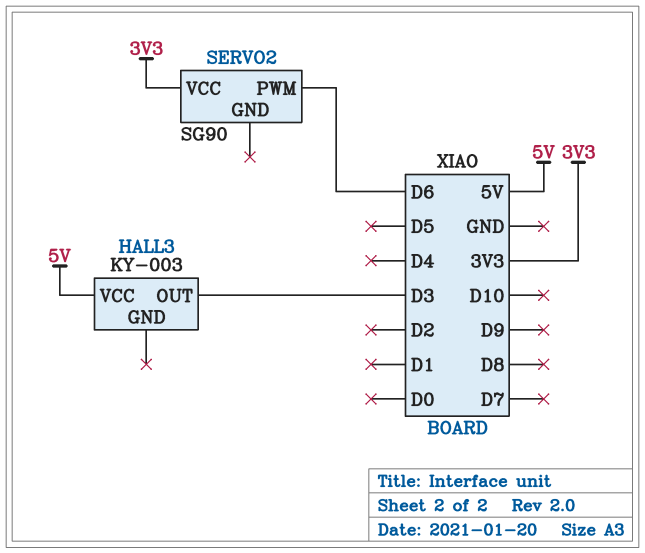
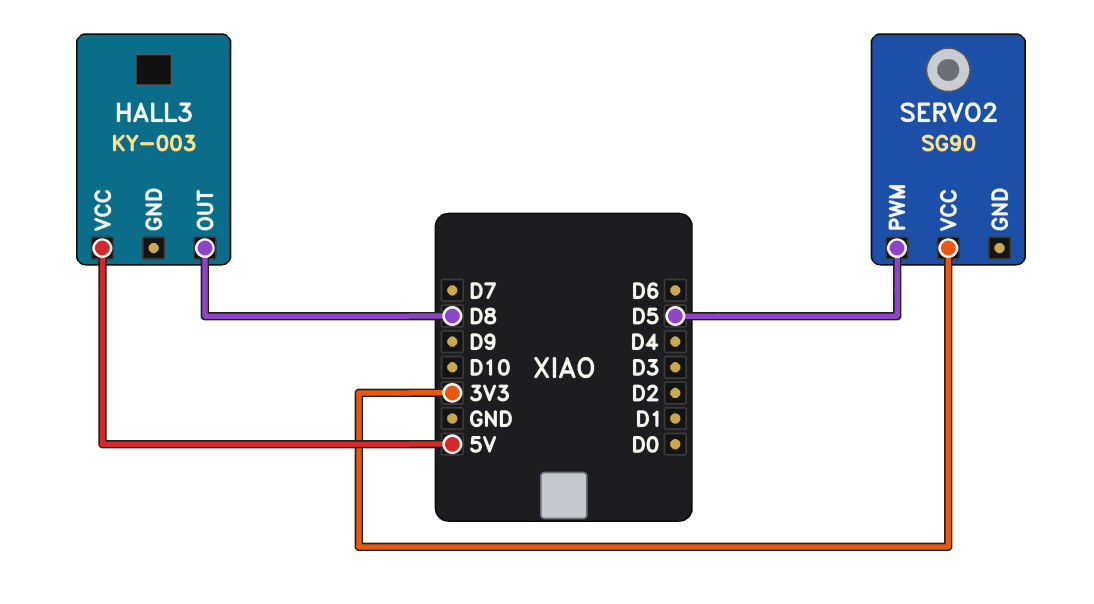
HALL3 pin OUT: D3 -> D8
SERVO2 pin PWM: D6 -> D5

